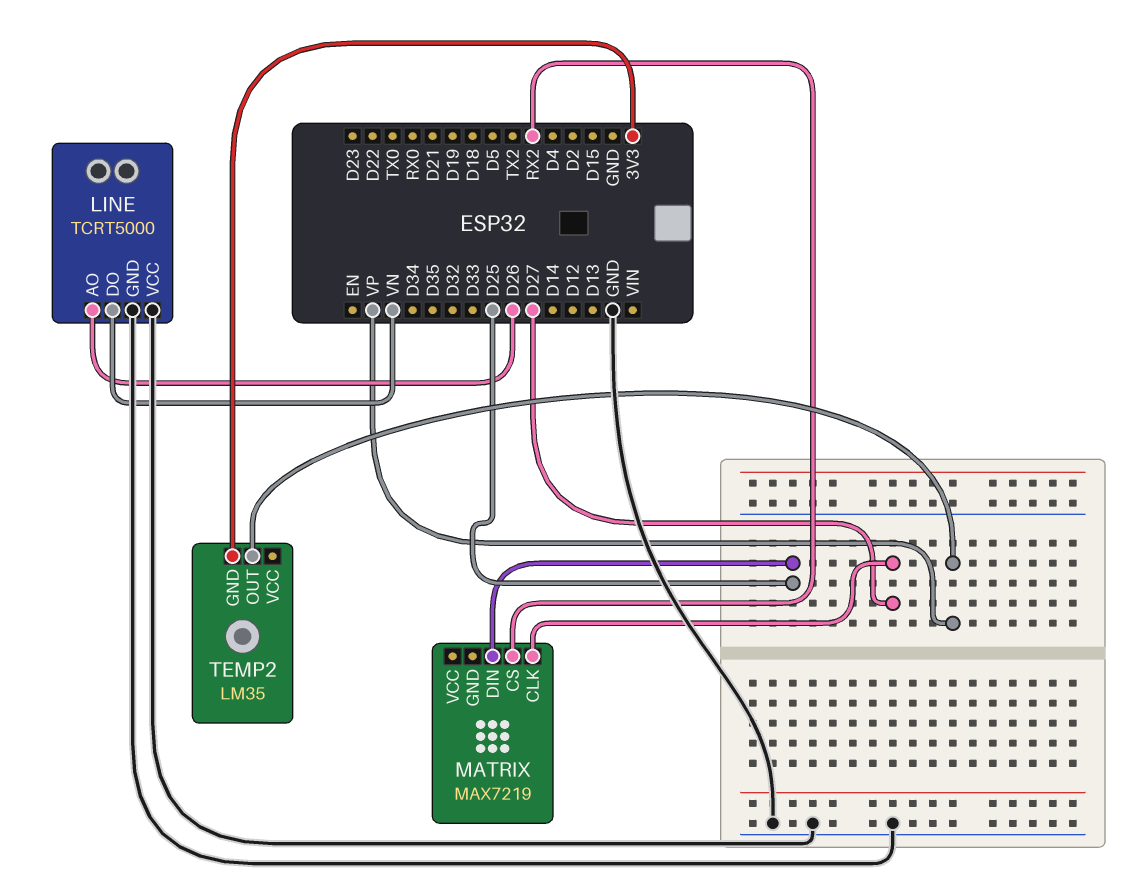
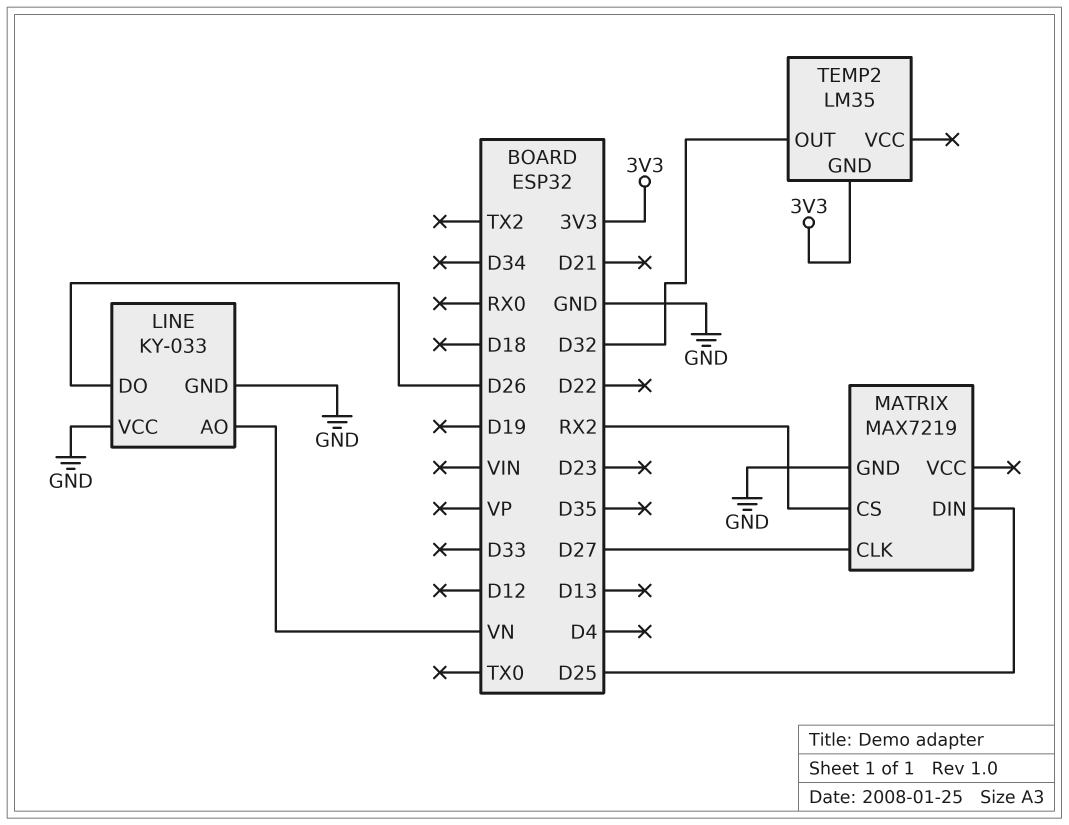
LINE: TCRT5000 -> KY-033
LINE pin AO: D26 -> VN
LINE pin DO: VN -> D26
MATRIX pin GND: none -> GND
TEMP2 pin OUT: VP -> D32

